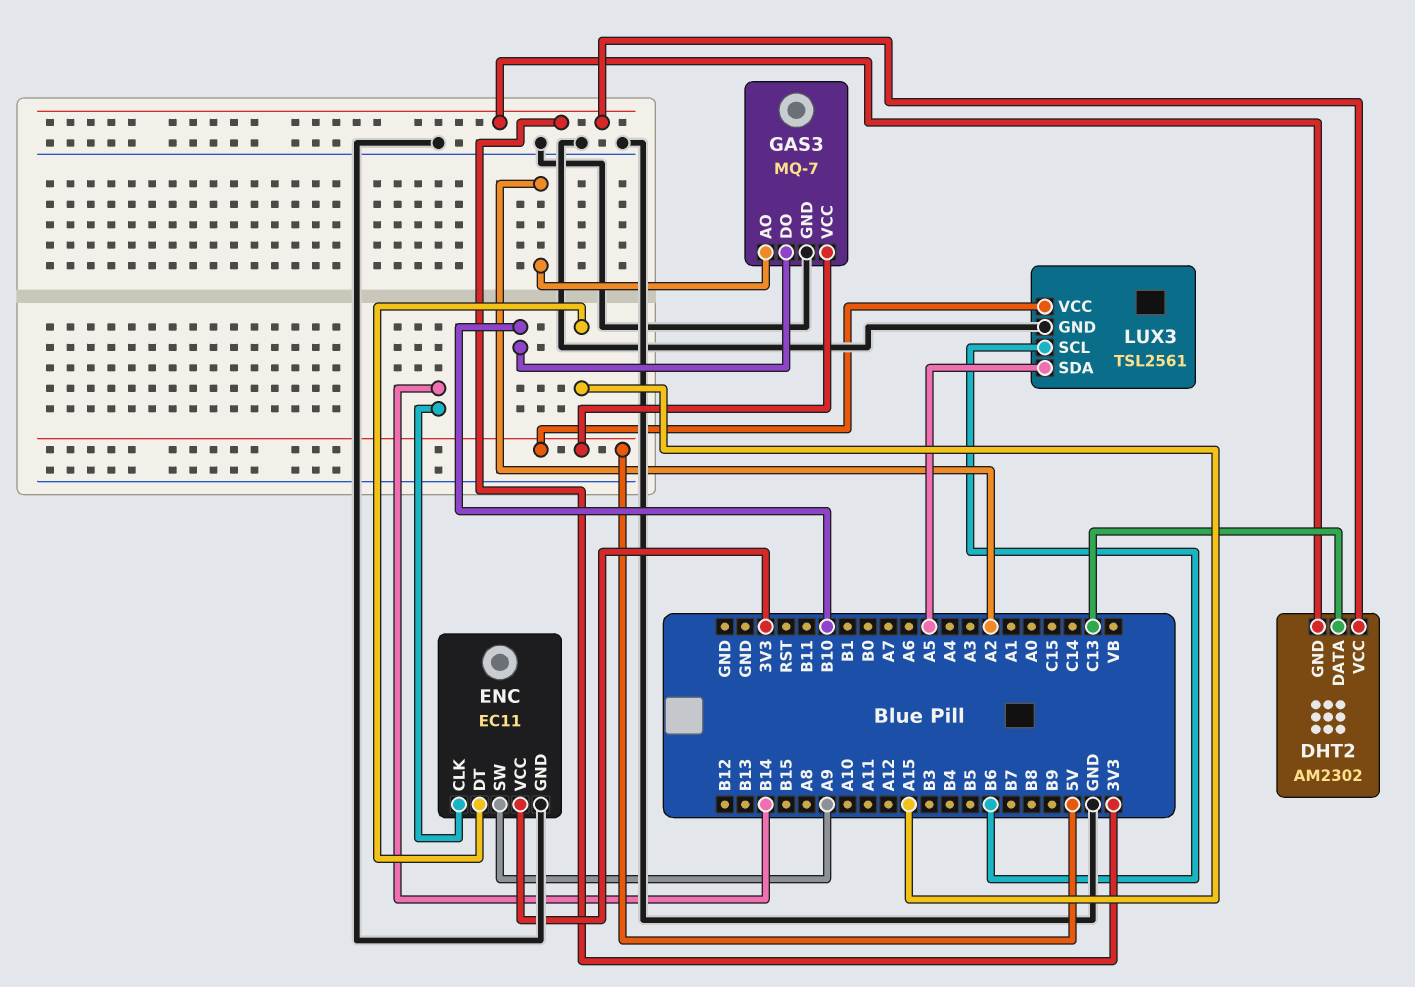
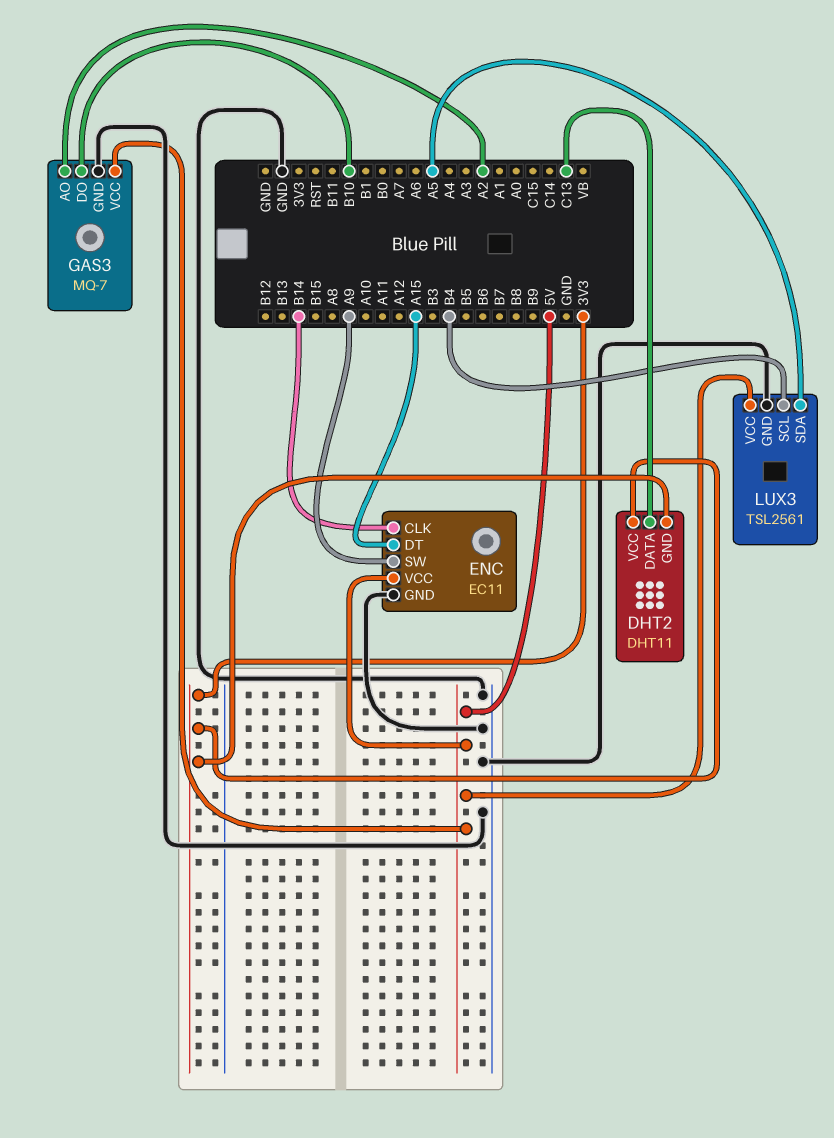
DHT2: AM2302 -> DHT11
ENC pin VCC: 3V3 -> 5V
LUX3 pin SCL: B6 -> B4

